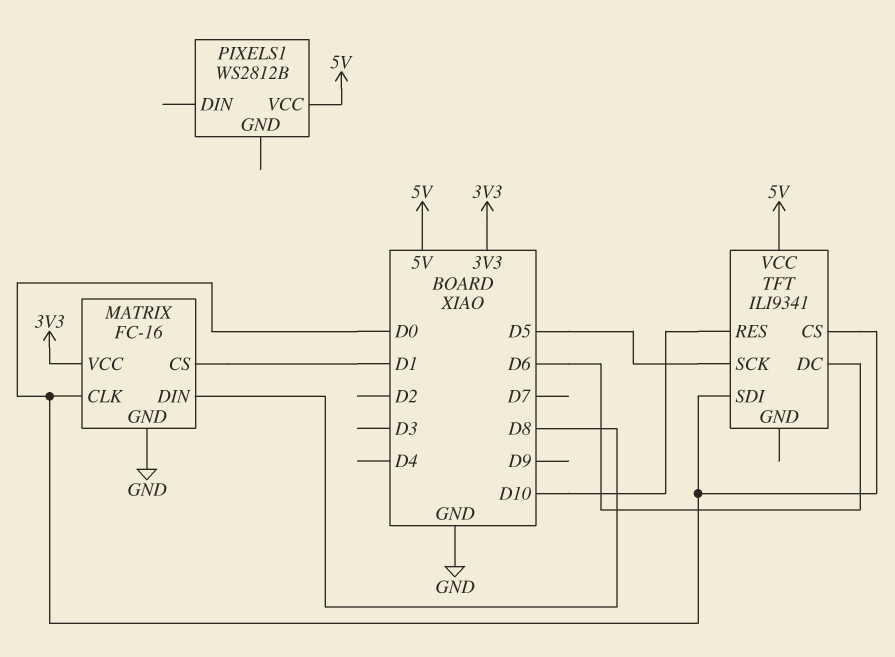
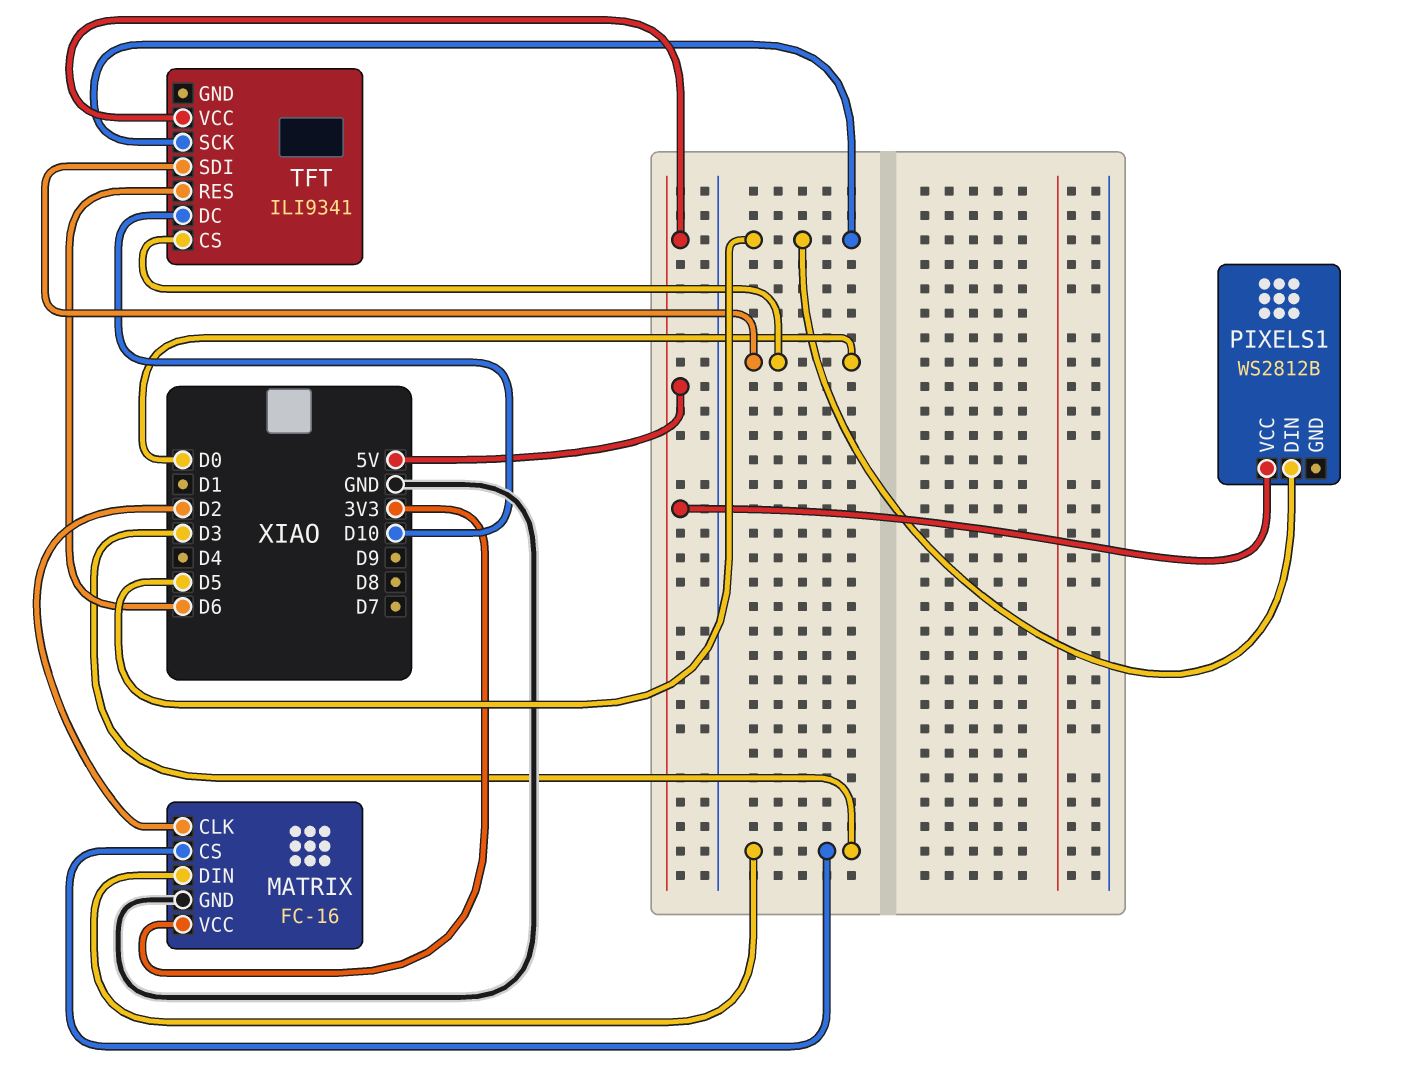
MATRIX pin CLK: D0 -> D2
MATRIX pin CS: D1 -> D3
MATRIX pin DIN: D8 -> D3
PIXELS1 pin DIN: none -> D5
TFT pin DC: D6 -> D10
TFT pin RES: D10 -> D6

